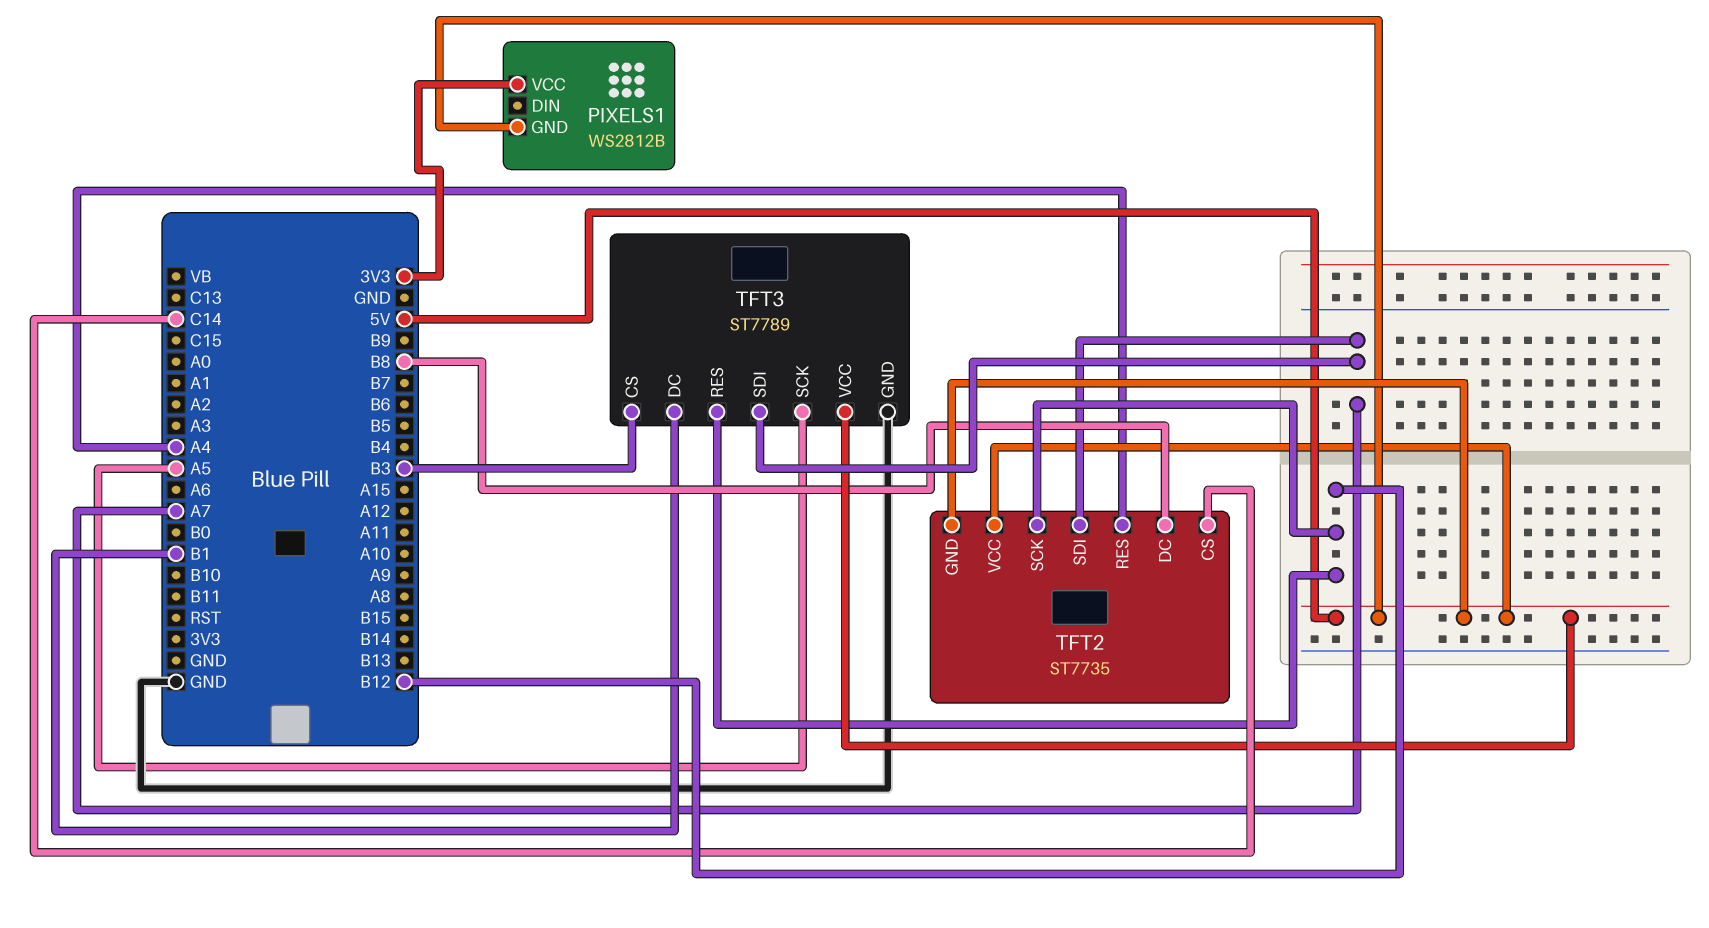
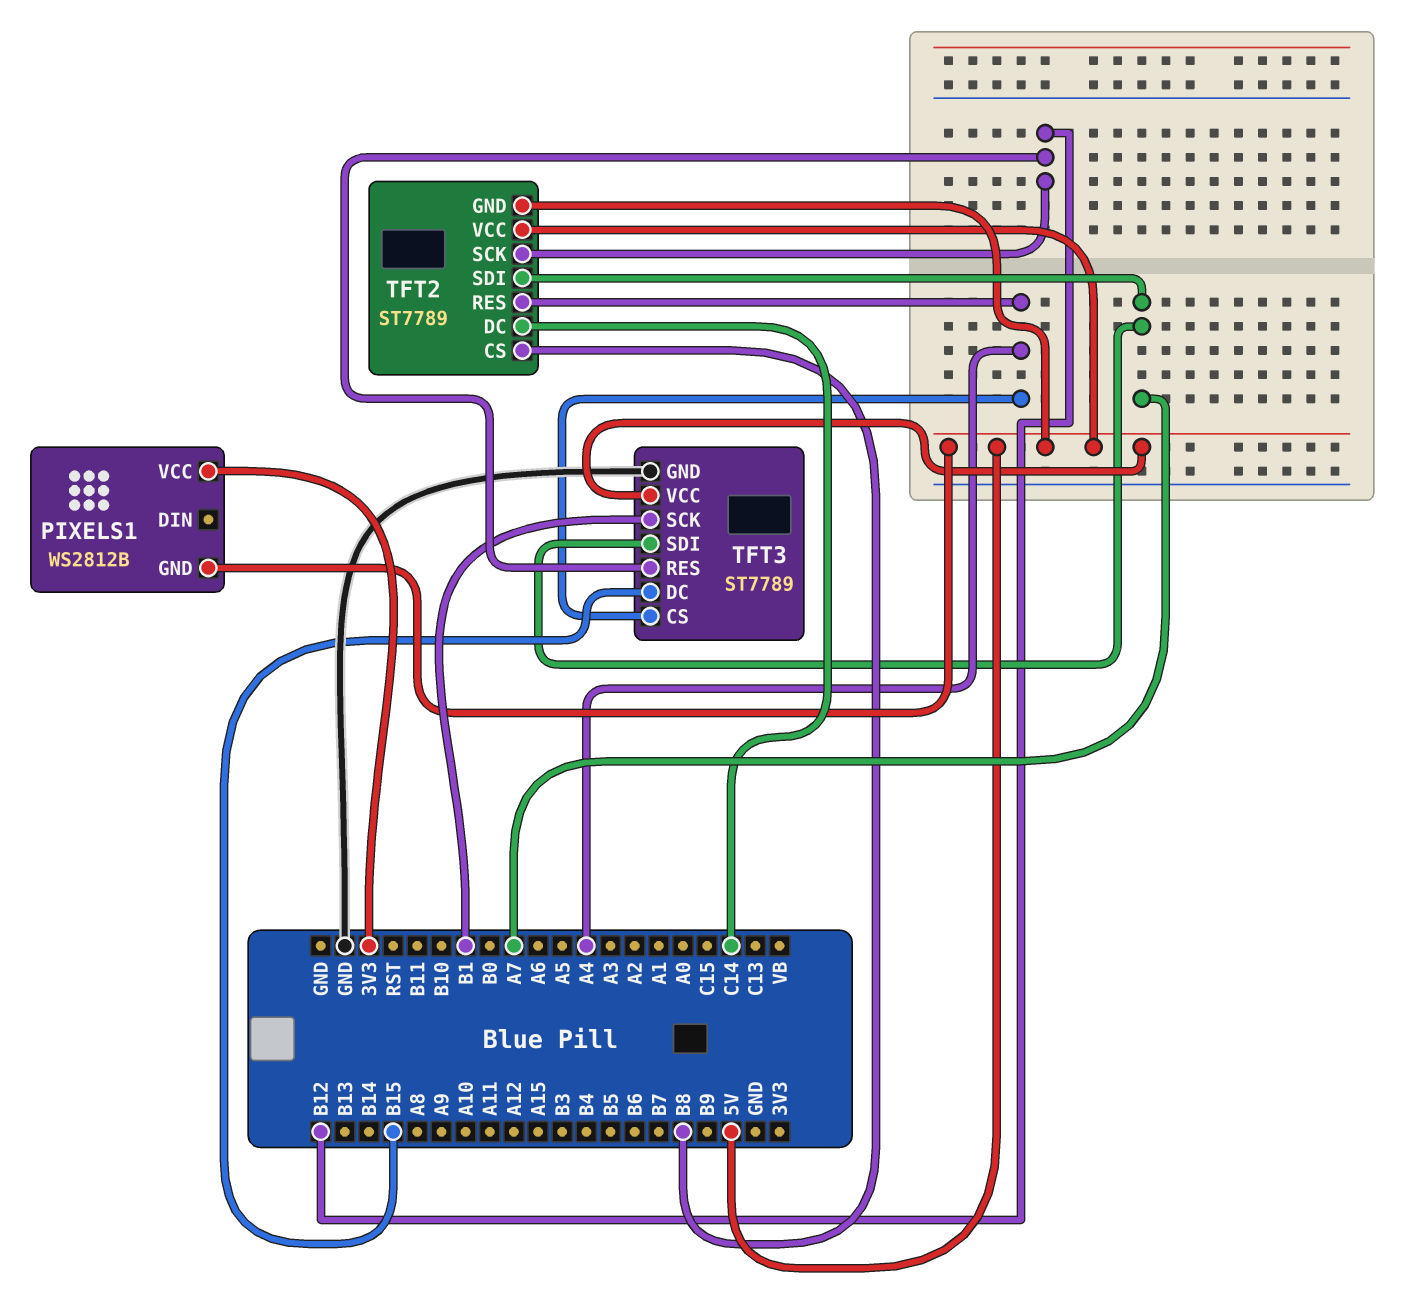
TFT2: ST7735 -> ST7789
TFT2 pin CS: C14 -> B8
TFT2 pin DC: B8 -> C14
TFT3 pin CS: B3 -> A4
TFT3 pin DC: B1 -> B15
TFT3 pin SCK: A5 -> B1

